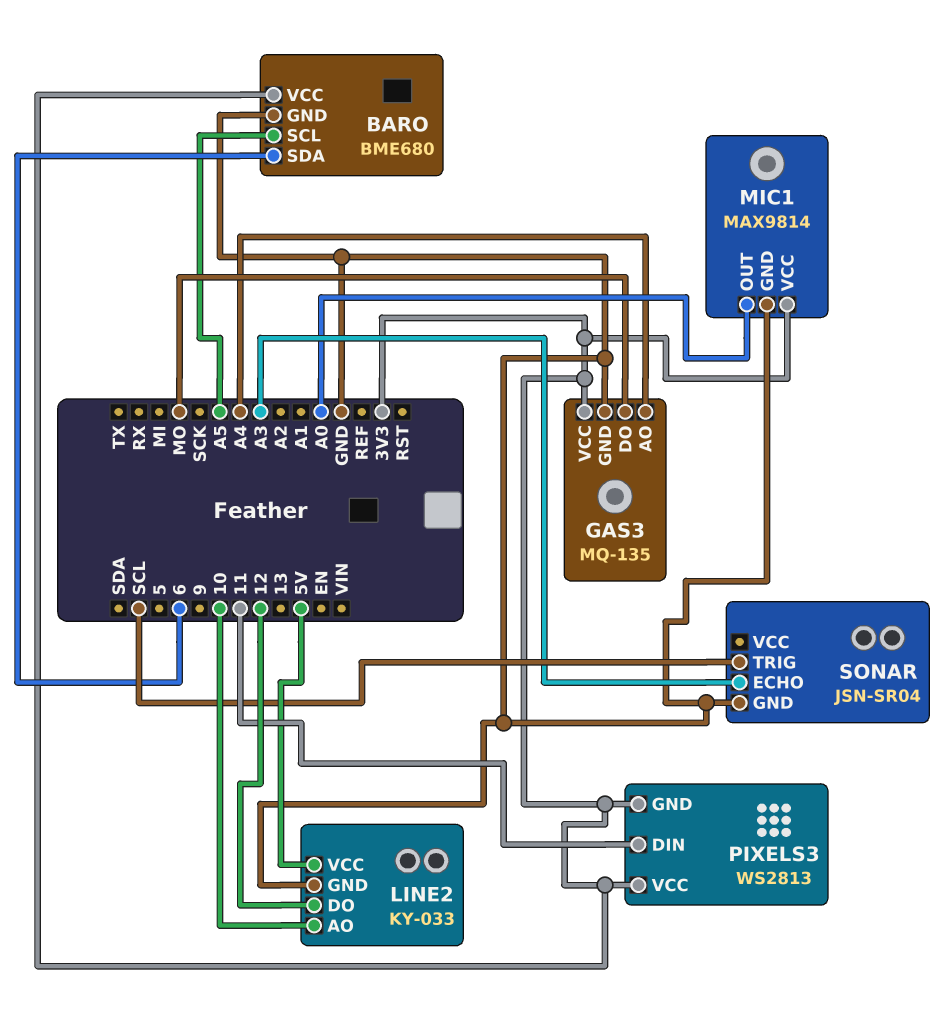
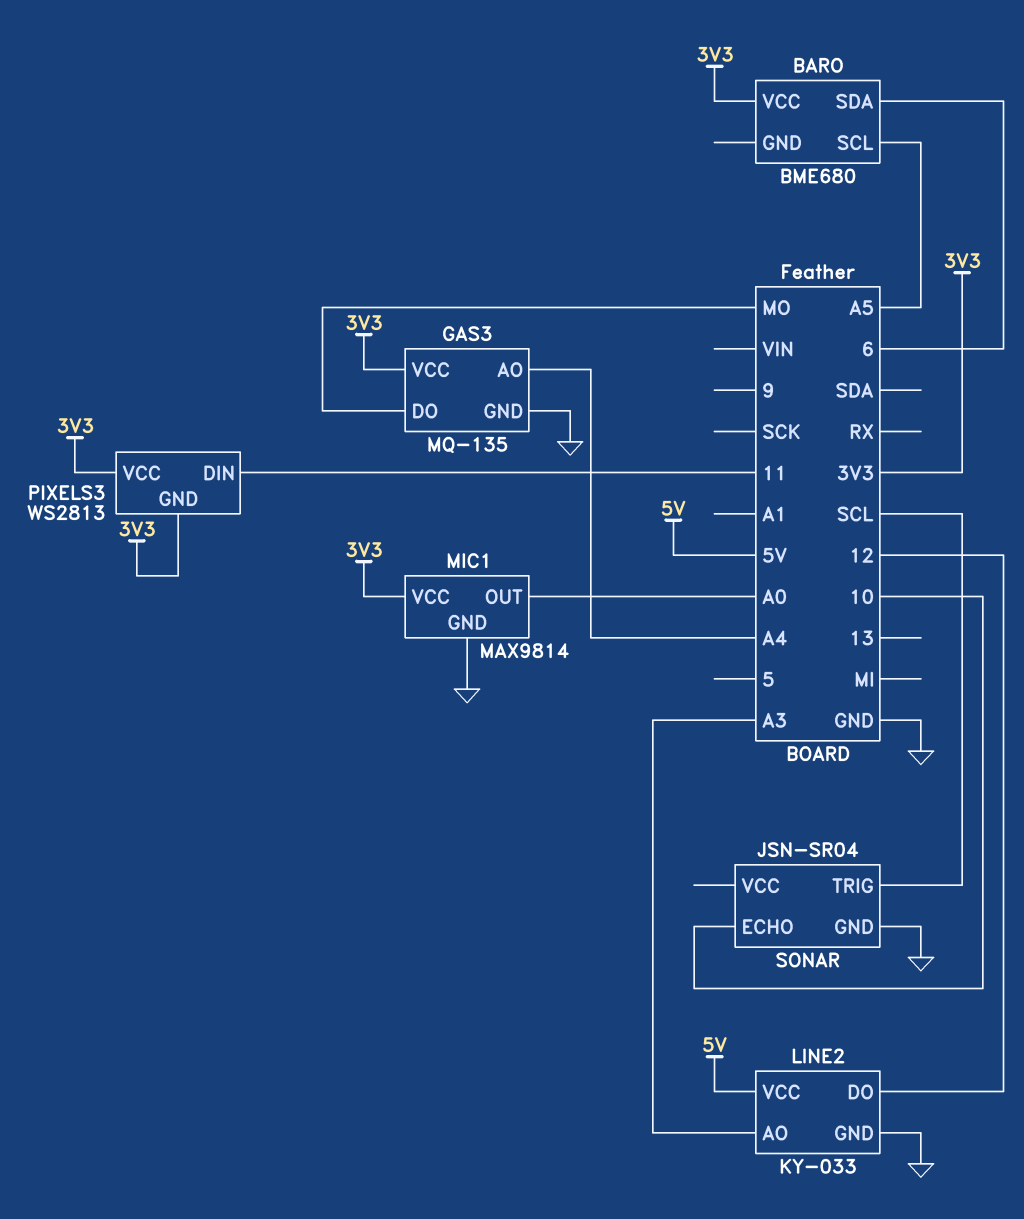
BARO pin GND: GND -> none
LINE2 pin AO: 10 -> A3
SONAR pin ECHO: A3 -> 10

